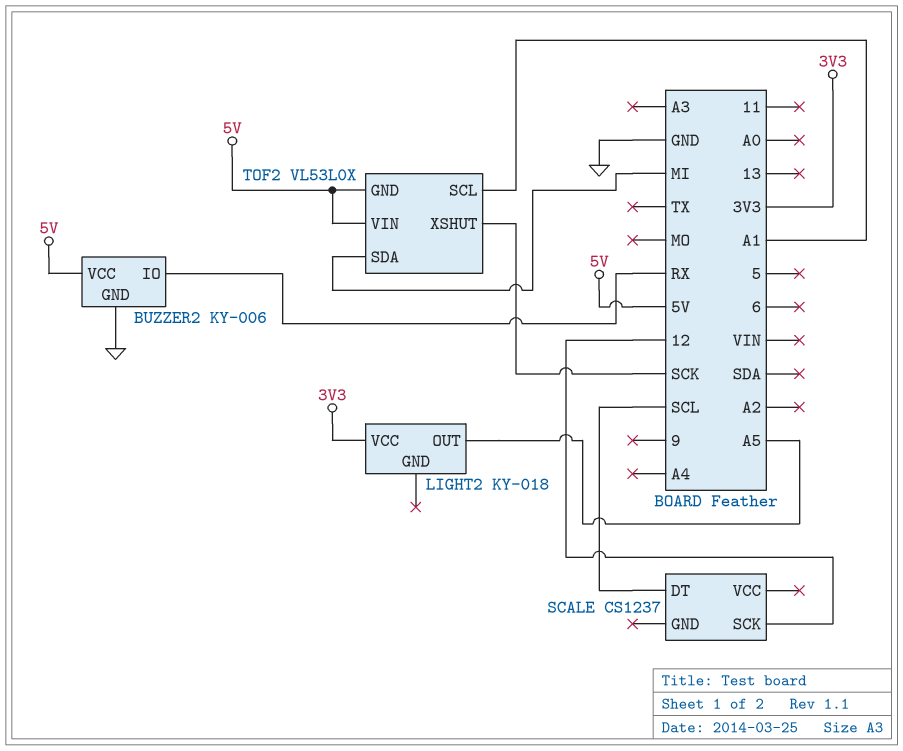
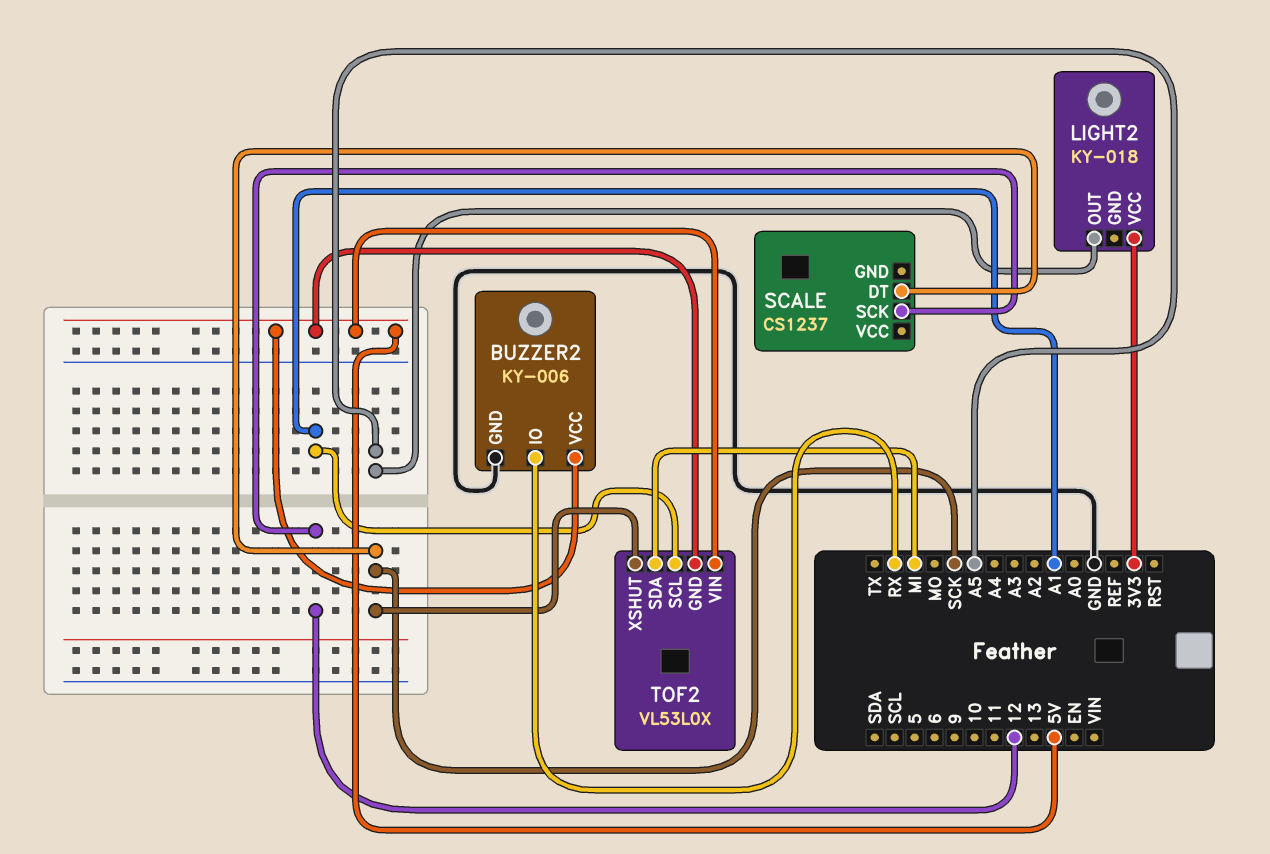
SCALE pin DT: SCL -> SCK

